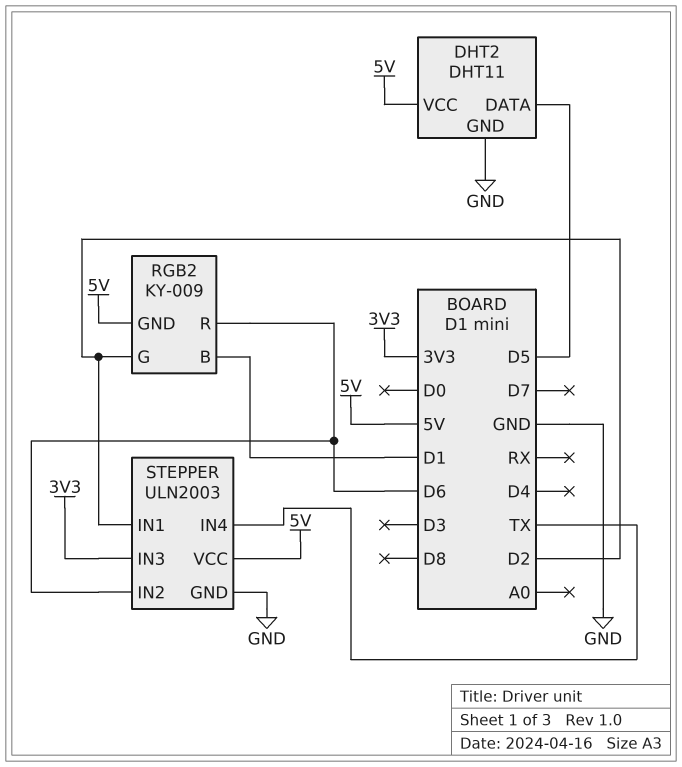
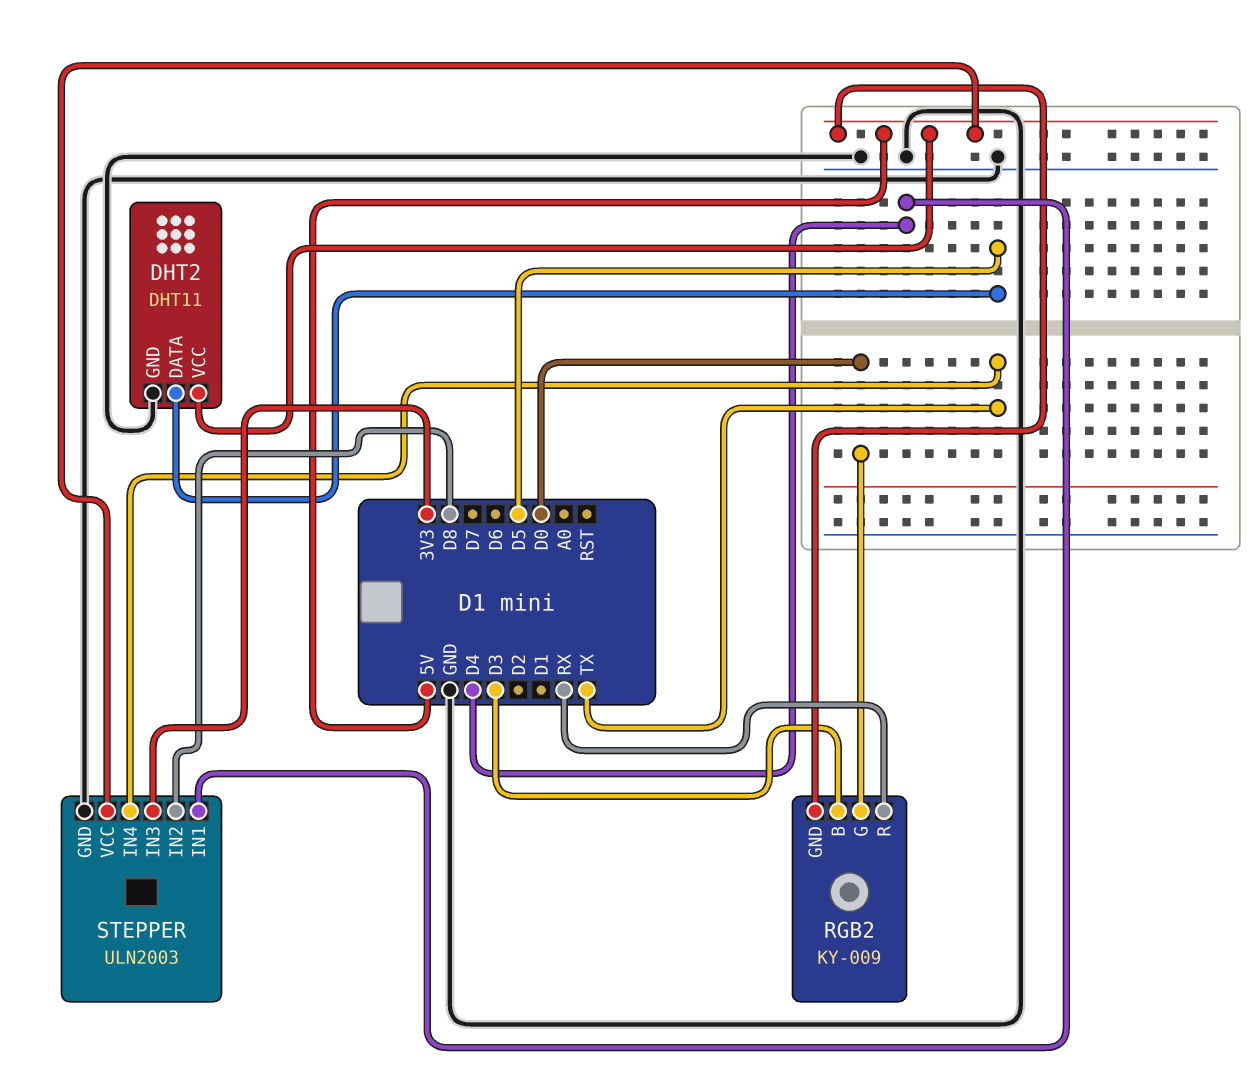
RGB2 pin B: D1 -> D3
RGB2 pin G: D2 -> D0
RGB2 pin R: D6 -> RX
STEPPER pin IN1: D2 -> D4
STEPPER pin IN2: D6 -> D8

